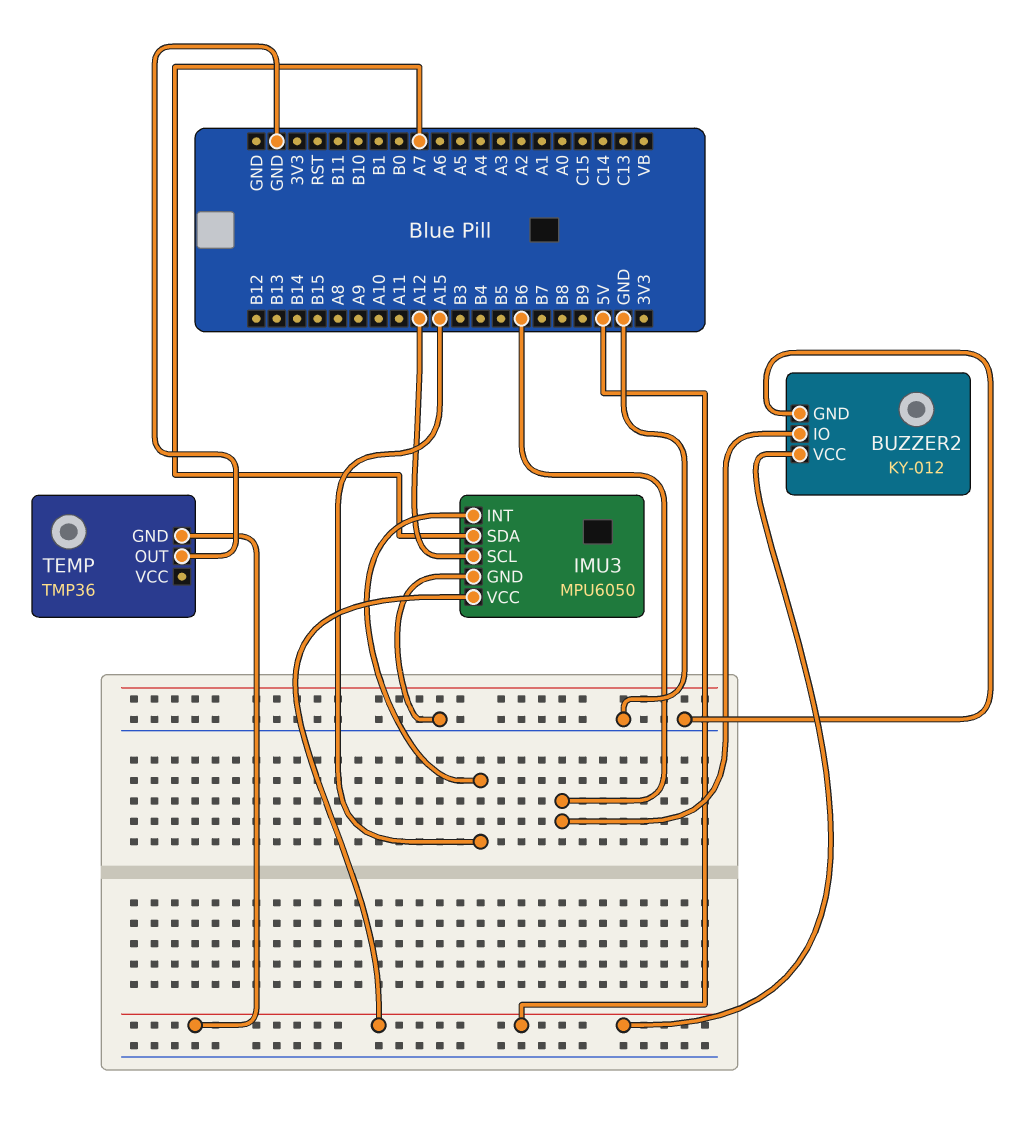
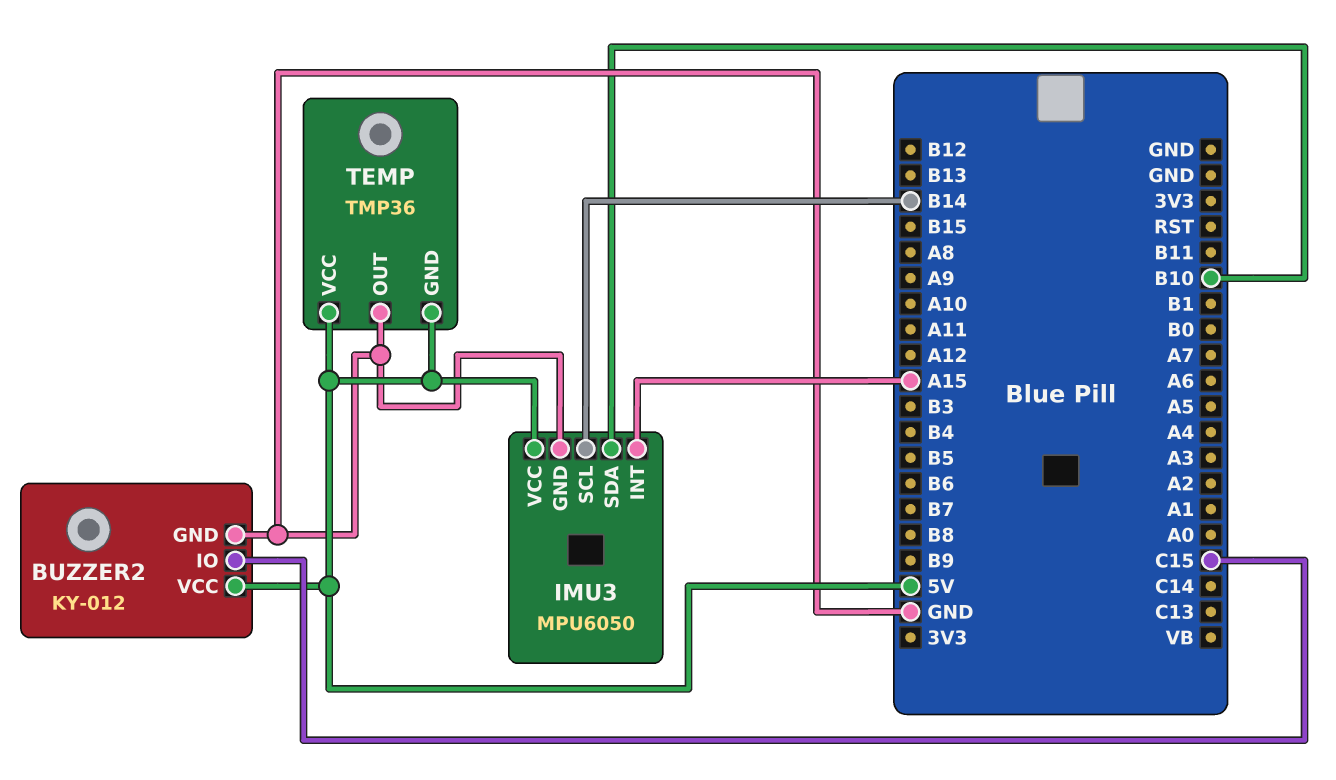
BUZZER2 pin IO: B6 -> C15
IMU3 pin SCL: A12 -> B14
IMU3 pin SDA: A7 -> B10
TEMP pin VCC: none -> 5V

